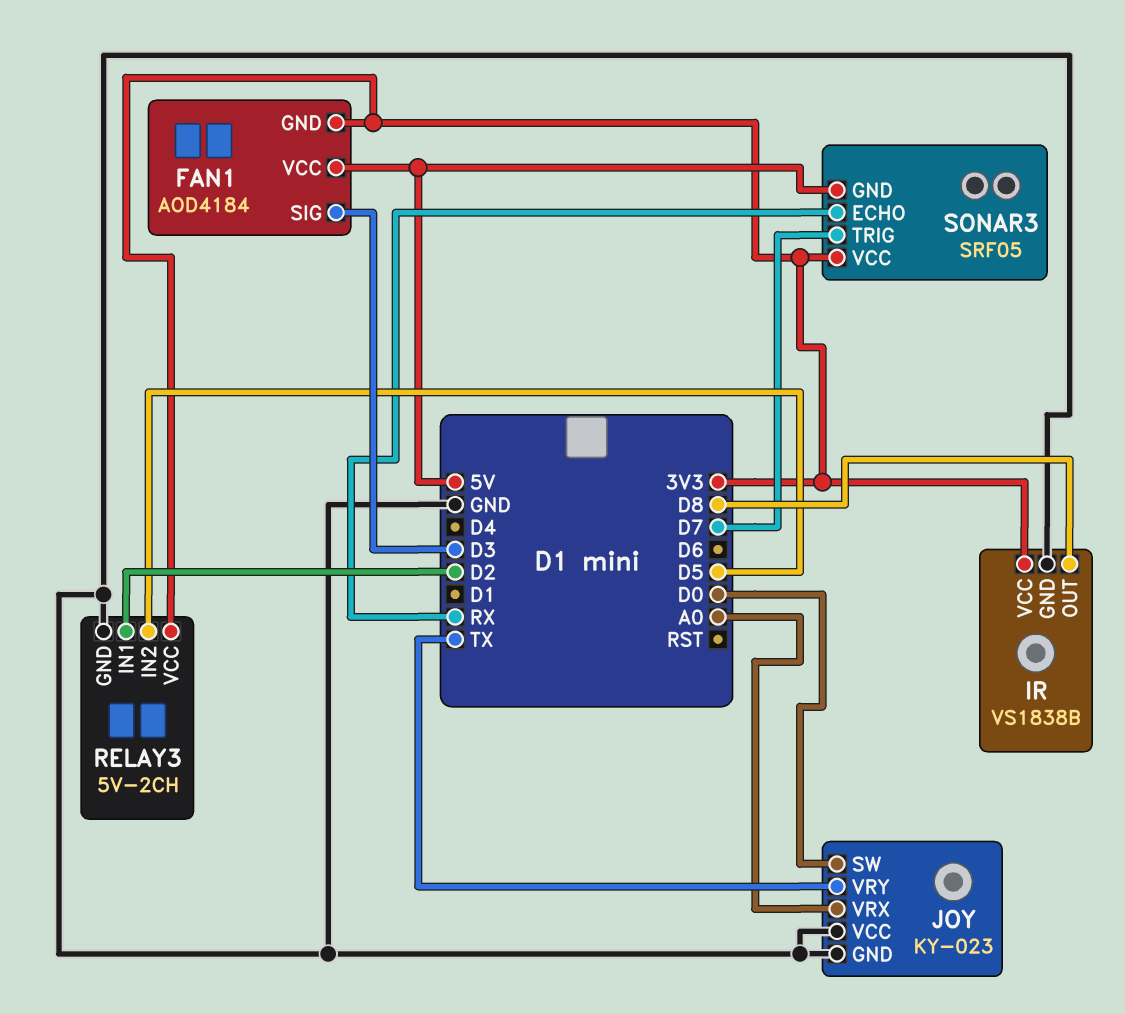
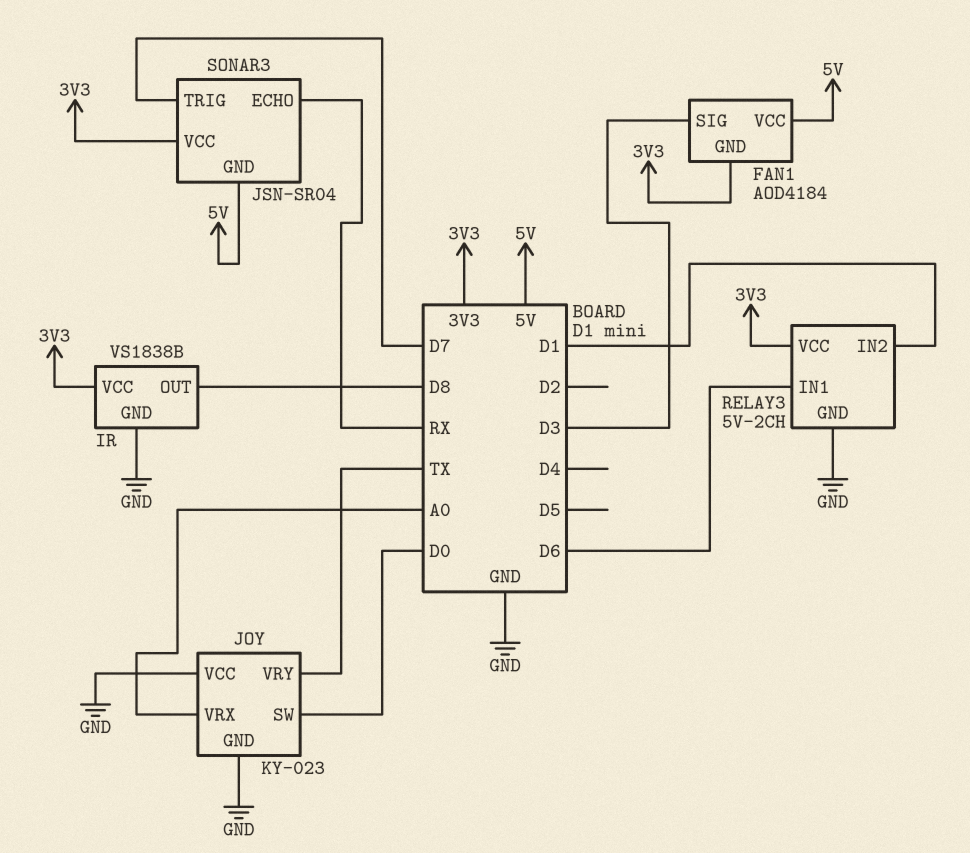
RELAY3 pin IN1: D2 -> D6
RELAY3 pin IN2: D5 -> D1
SONAR3: SRF05 -> JSN-SR04

